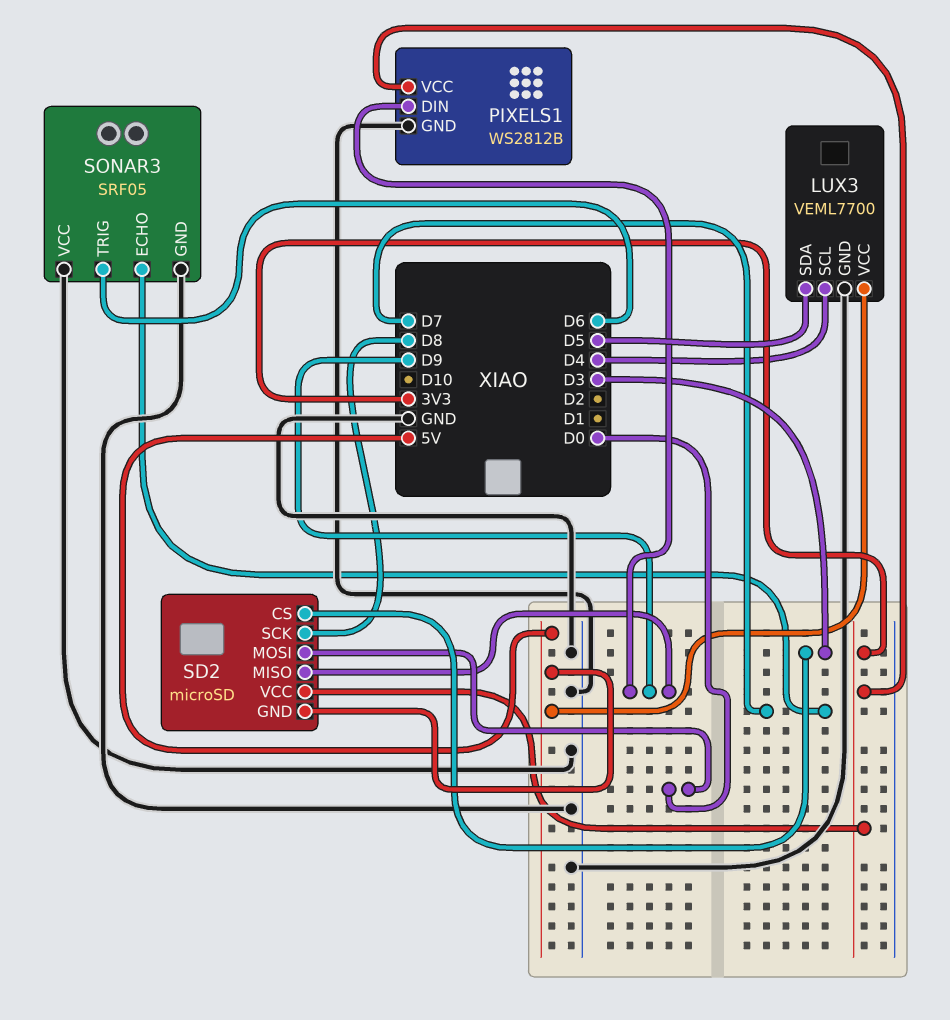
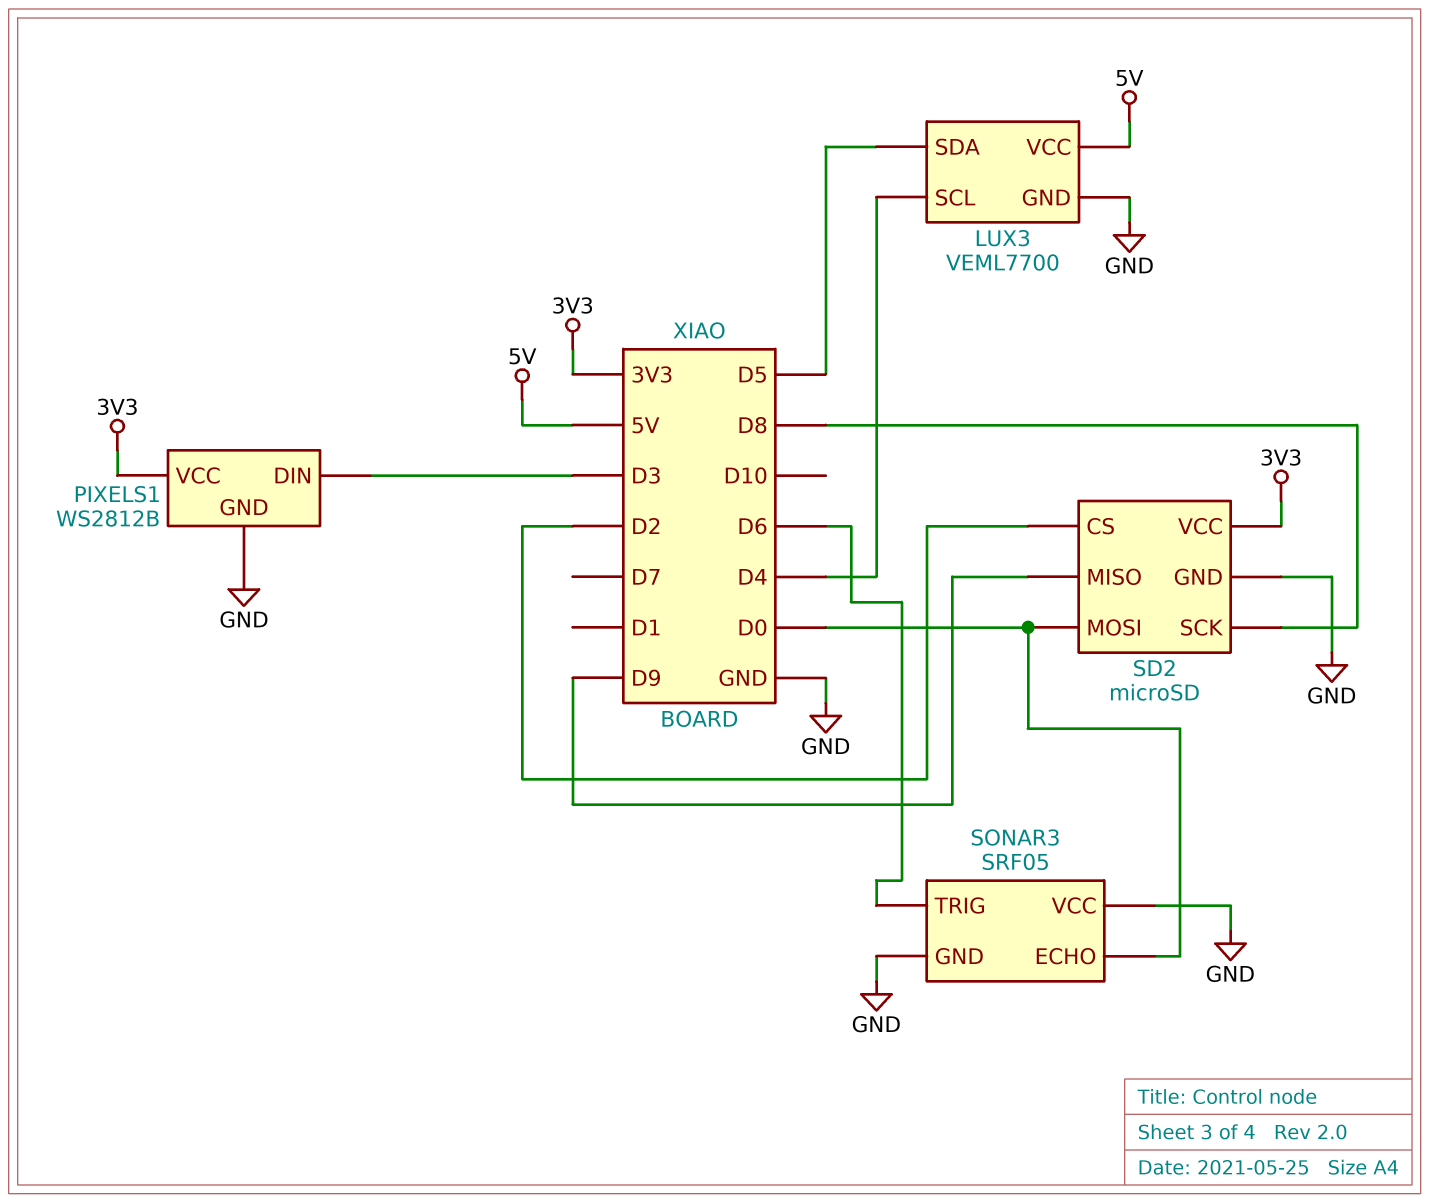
PIXELS1 pin DIN: D9 -> D3
SD2 pin CS: D3 -> D2
SD2 pin GND: 5V -> GND
SONAR3 pin ECHO: D7 -> D0

